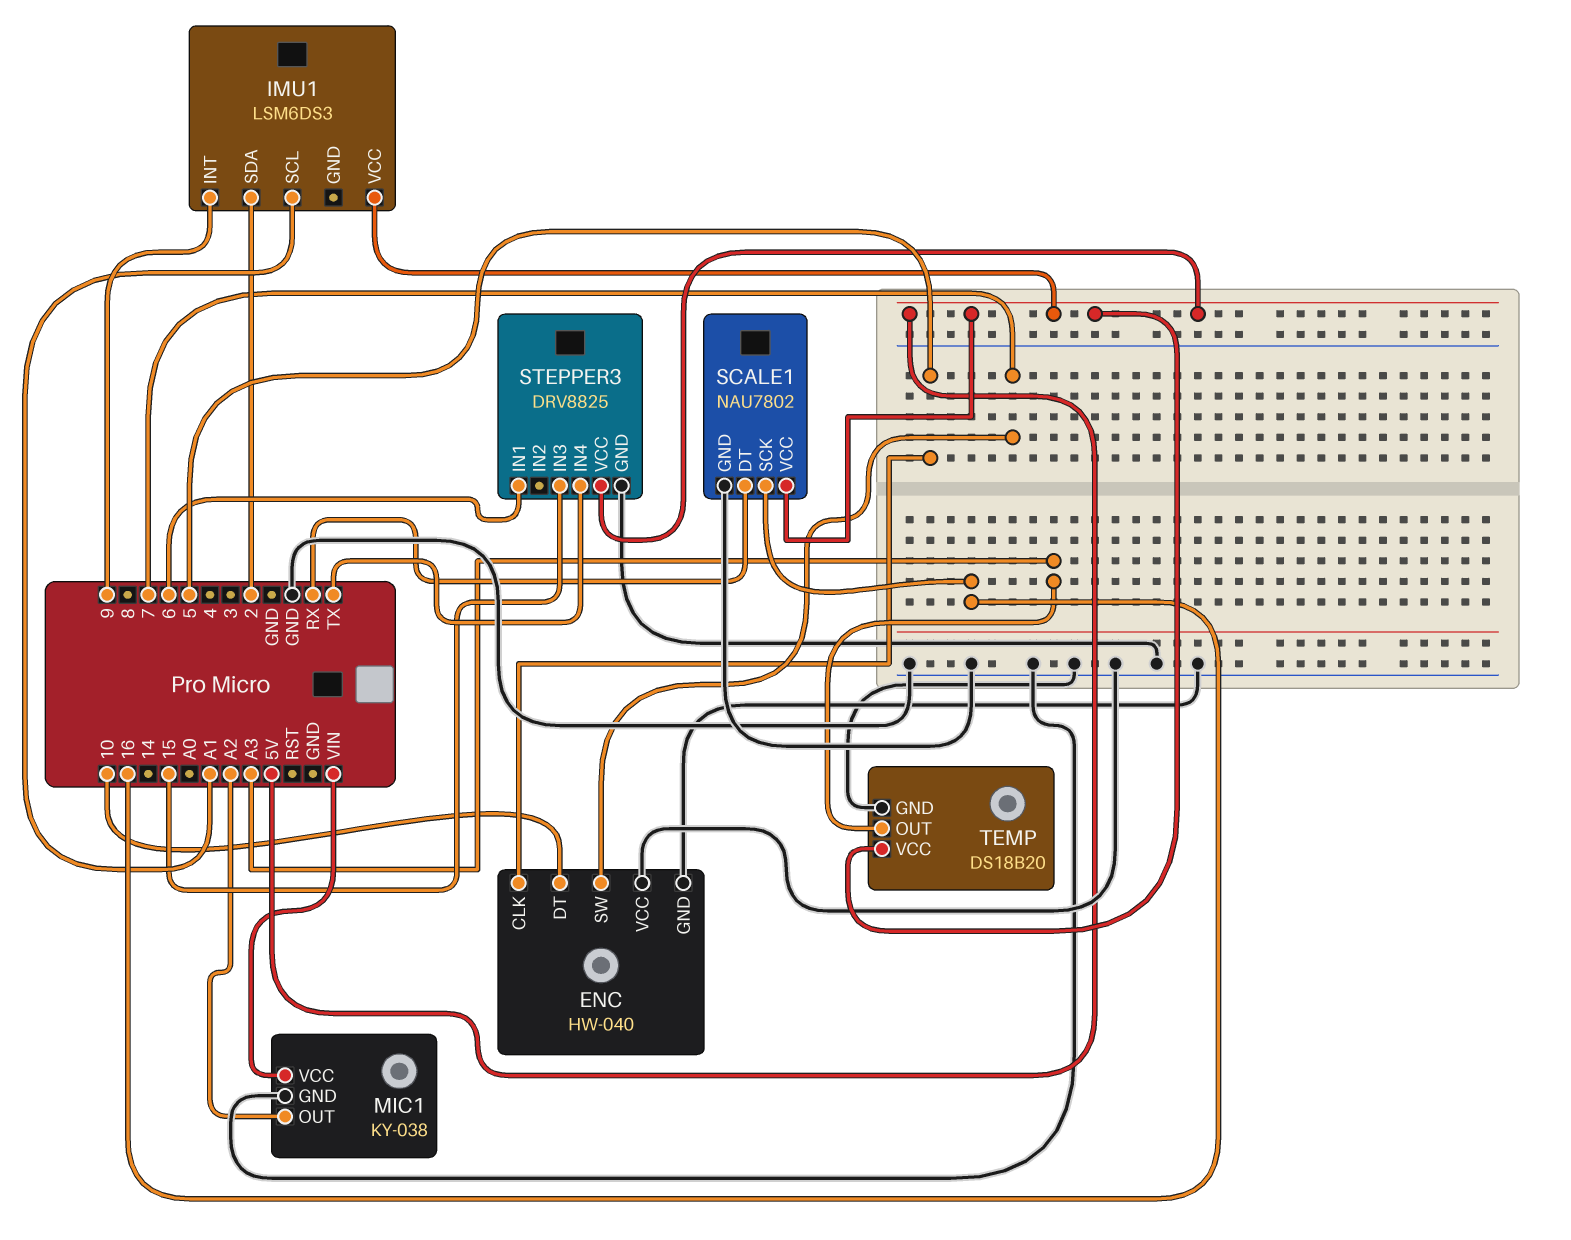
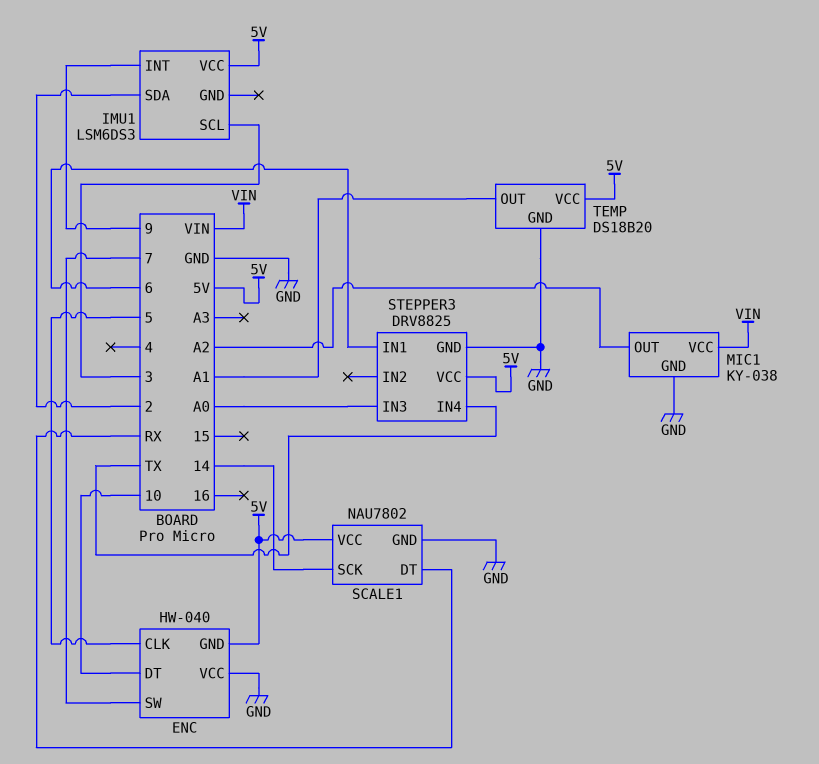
ENC pin GND: GND -> 5V
IMU1 pin SCL: A1 -> 3
SCALE1 pin SCK: 16 -> 14
STEPPER3 pin IN3: 15 -> A0
TEMP pin OUT: A3 -> A1

